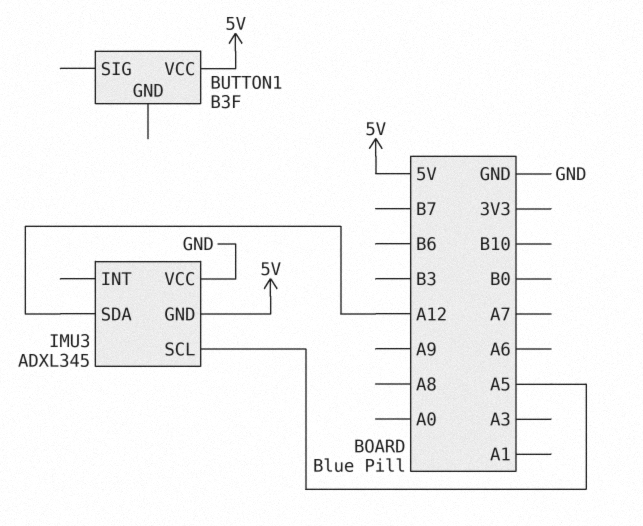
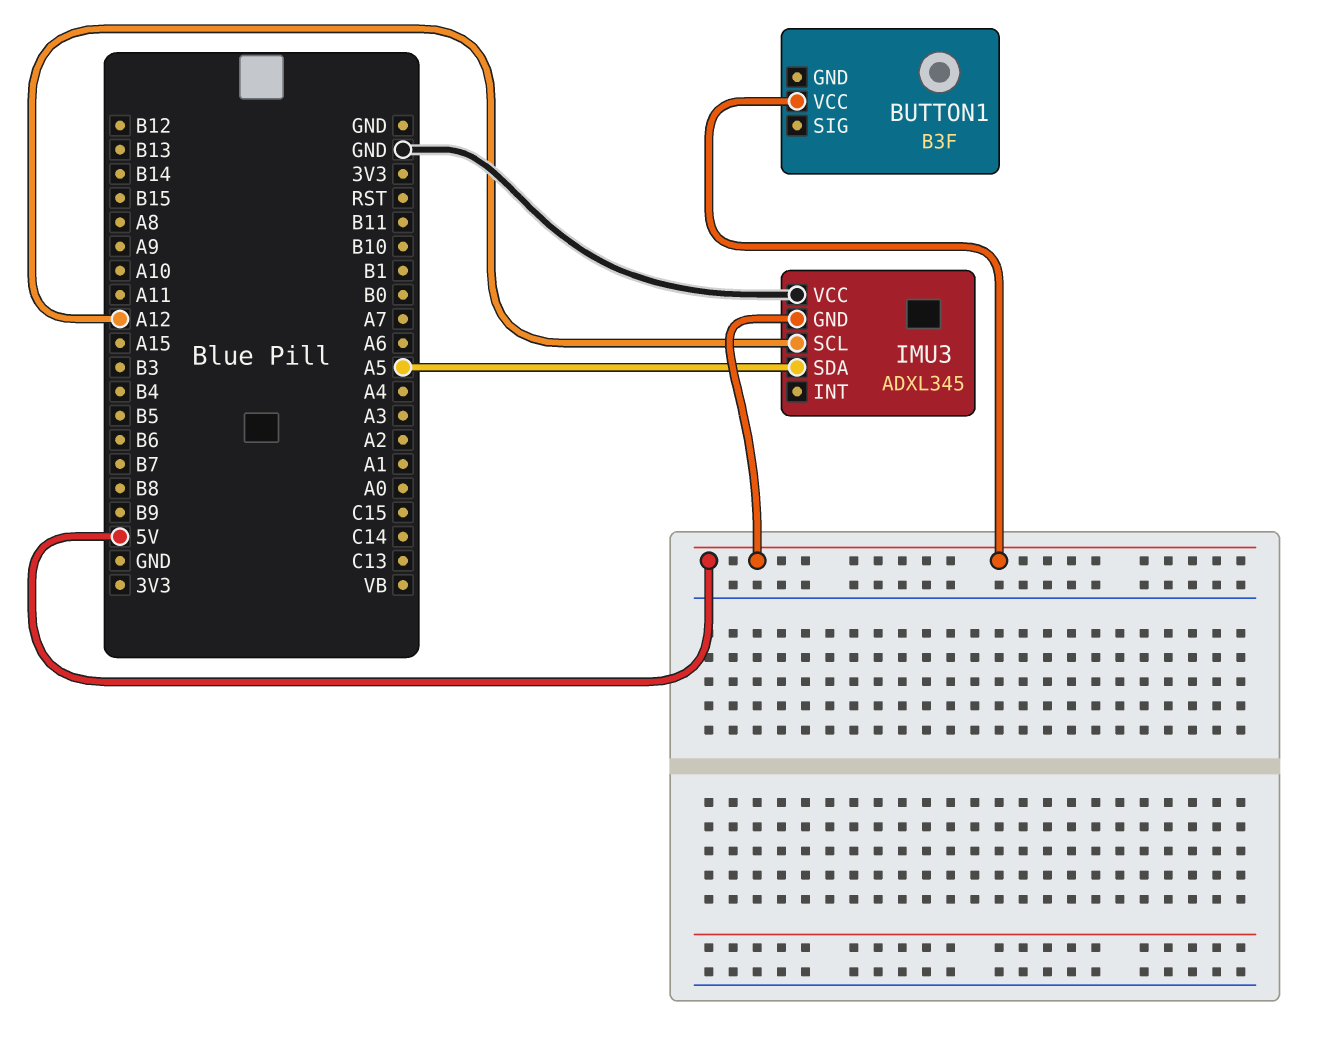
IMU3 pin SCL: A5 -> A12
IMU3 pin SDA: A12 -> A5

